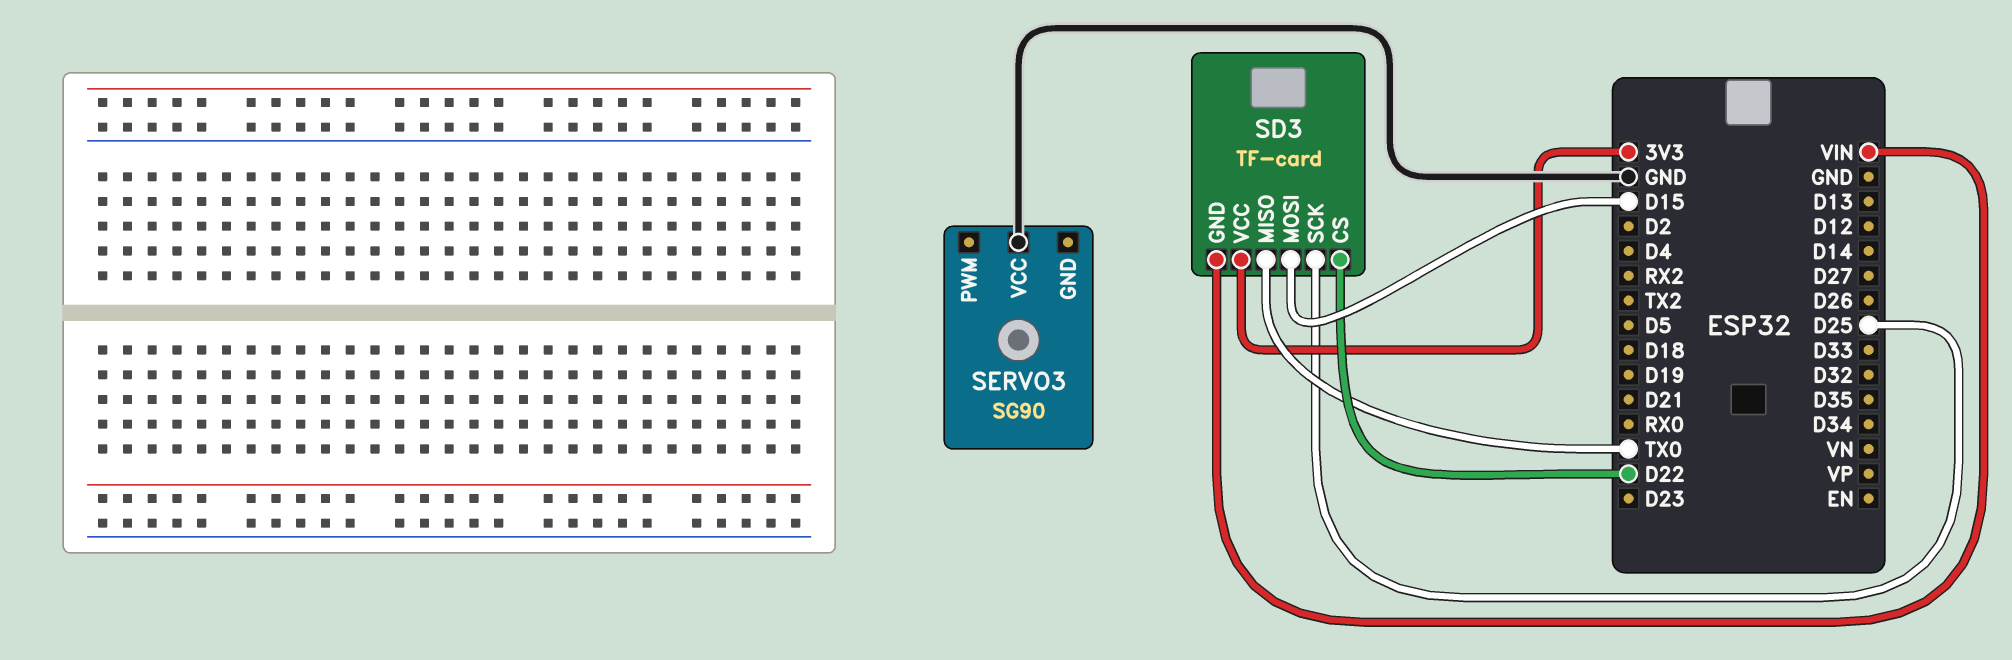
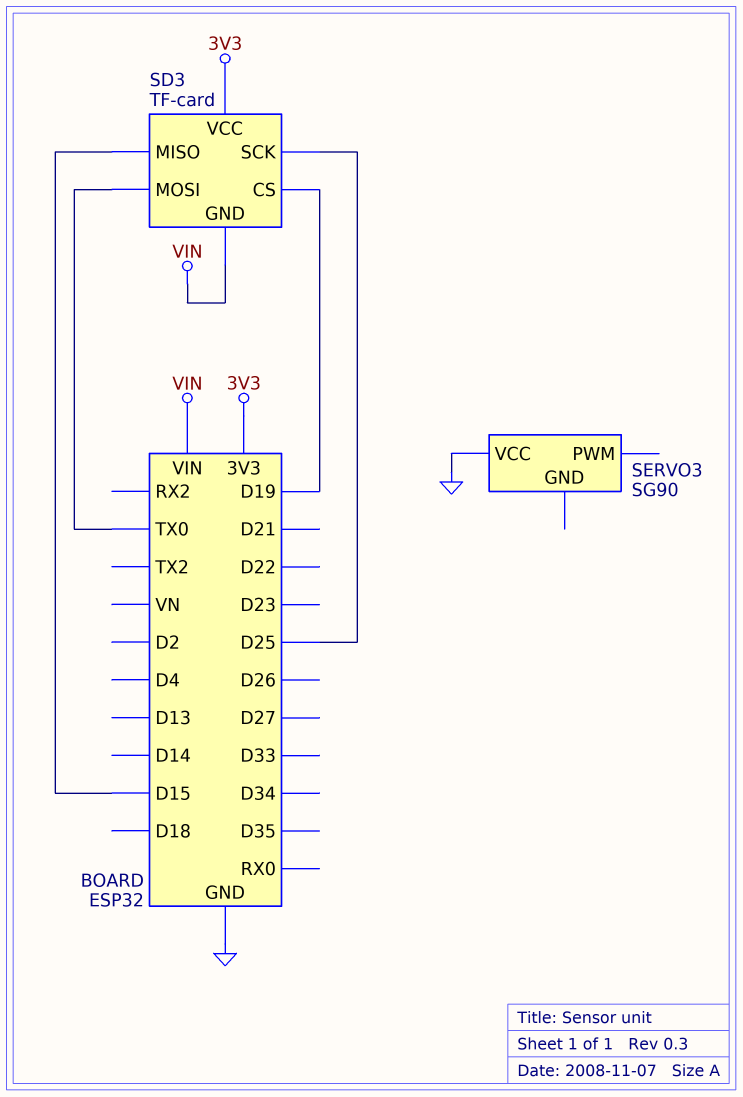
SD3 pin CS: D22 -> D19
SD3 pin MISO: TX0 -> D15
SD3 pin MOSI: D15 -> TX0

